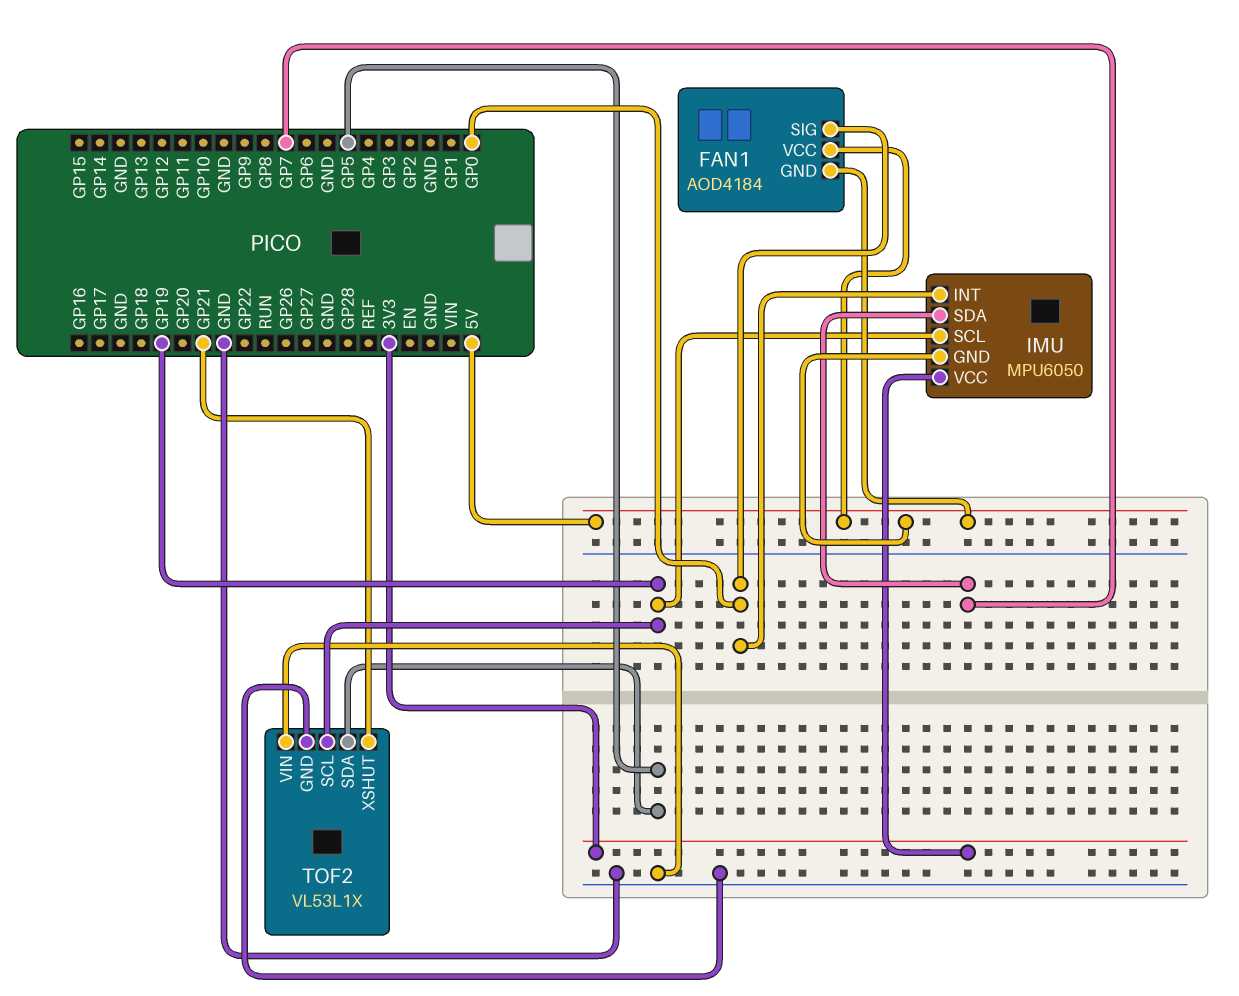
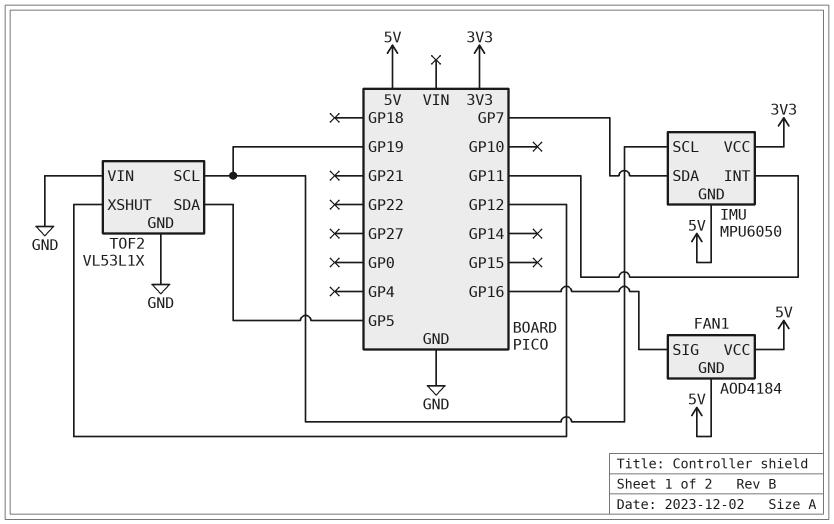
FAN1 pin SIG: GP0 -> GP16
IMU pin INT: GP0 -> GP11
TOF2 pin XSHUT: GP21 -> GP12

